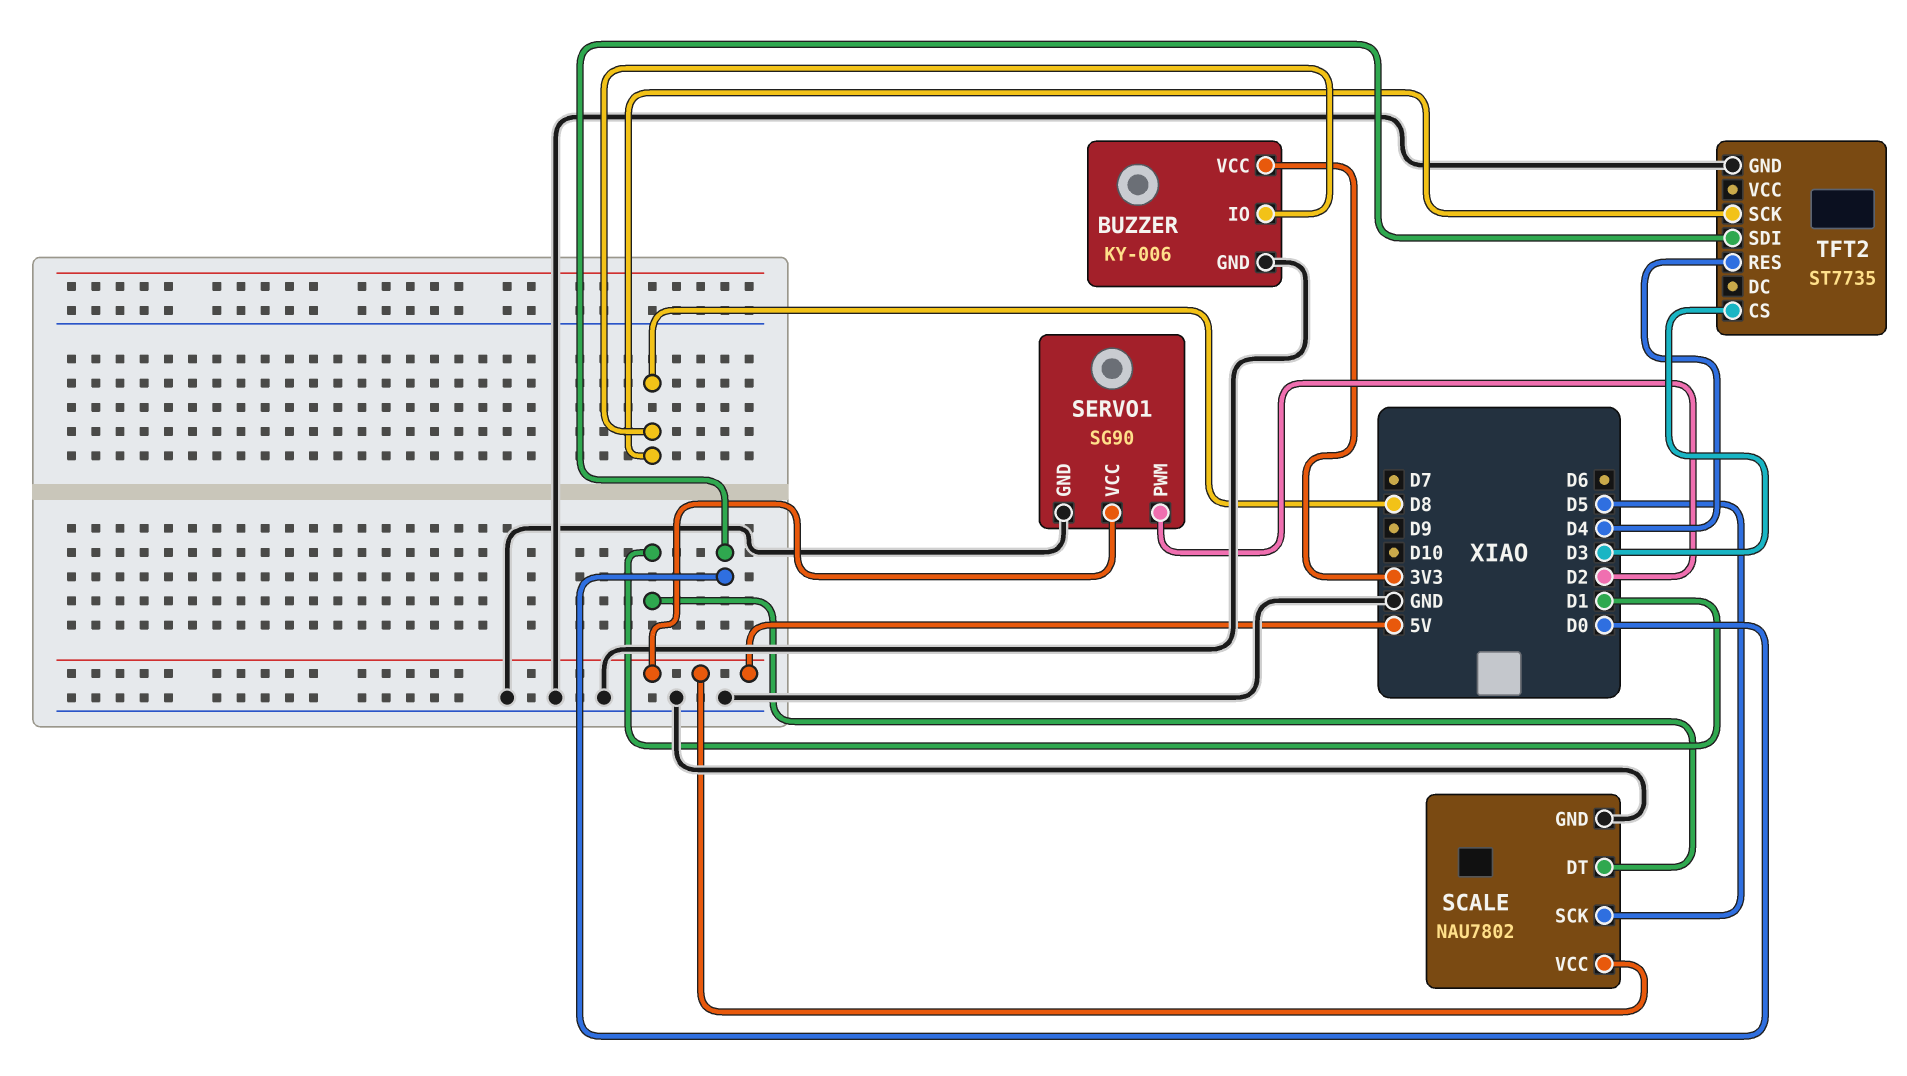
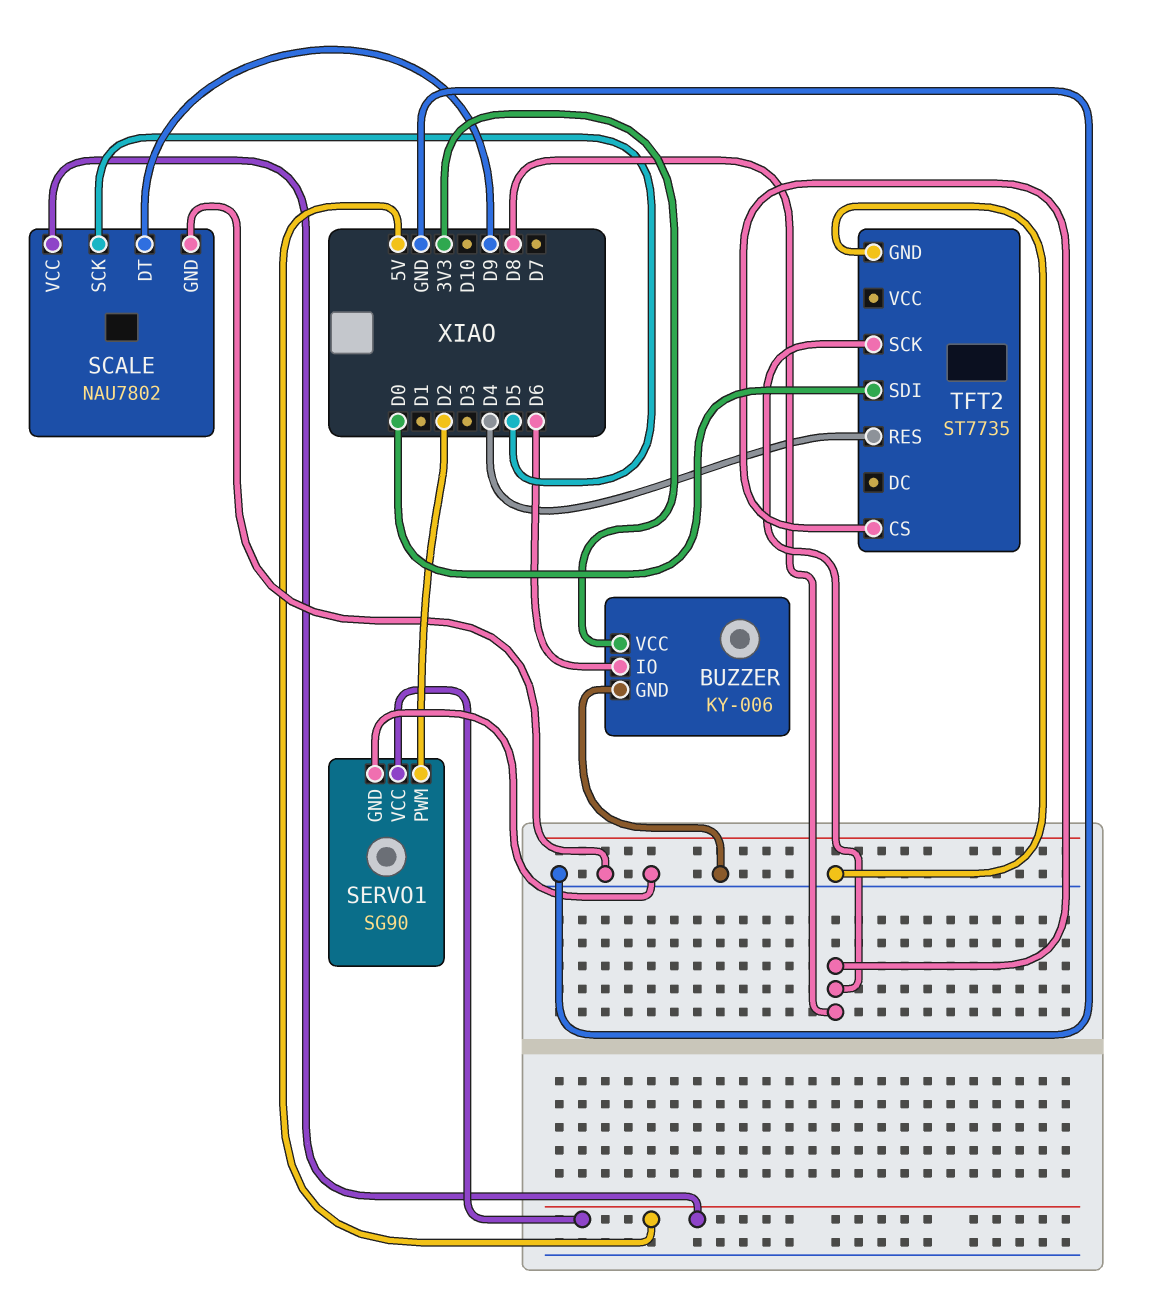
BUZZER pin IO: D8 -> D6
SCALE pin DT: D1 -> D9
TFT2 pin CS: D3 -> D8

